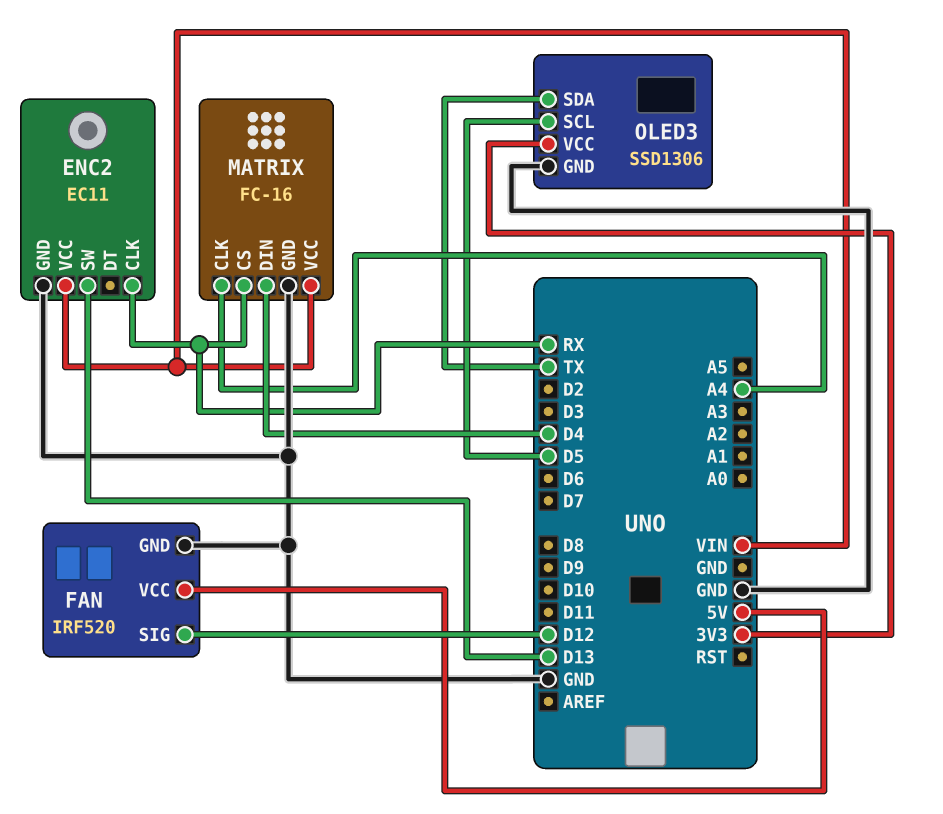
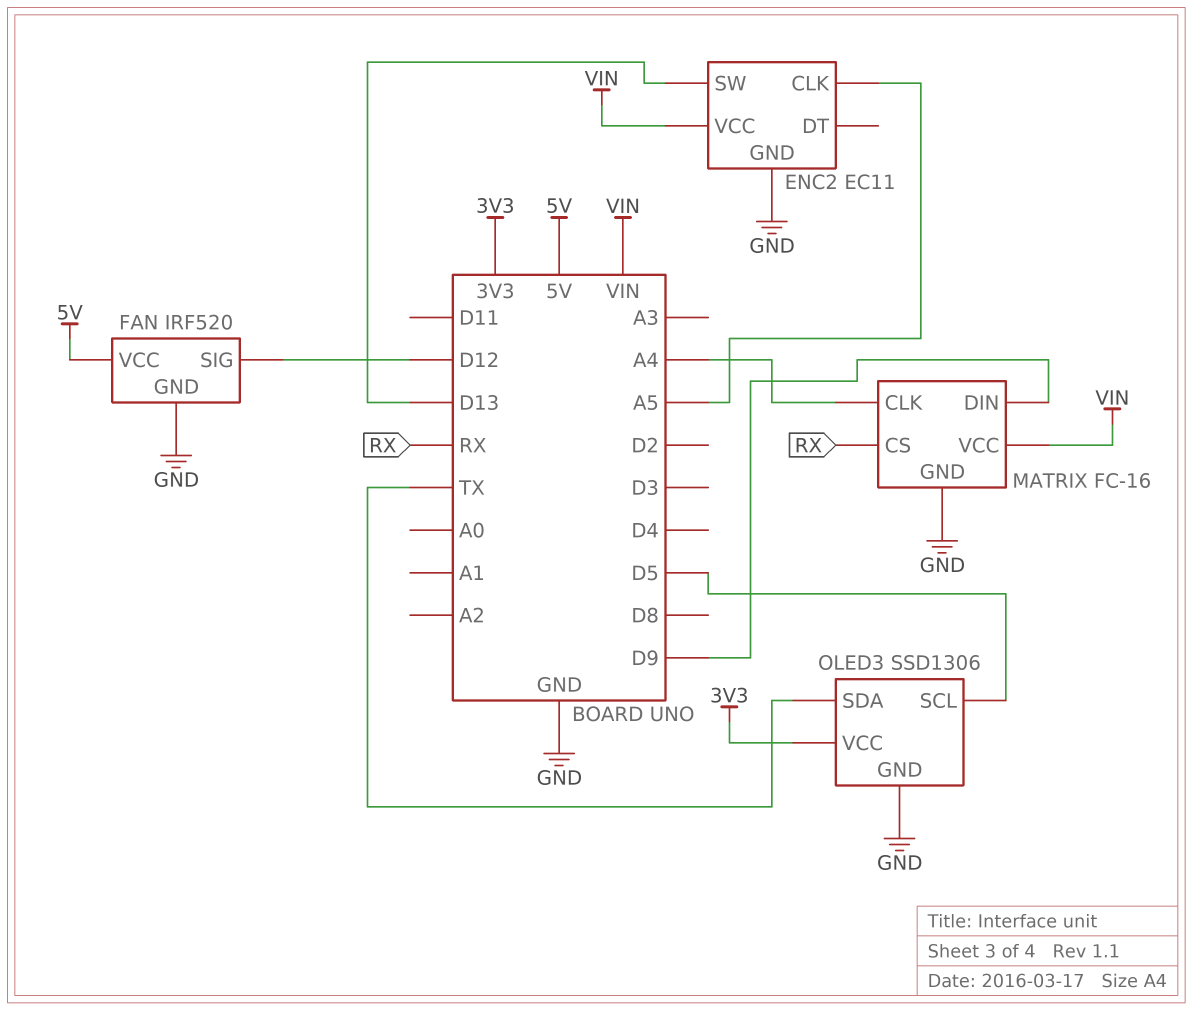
ENC2 pin CLK: RX -> A5
MATRIX pin DIN: D4 -> D9

